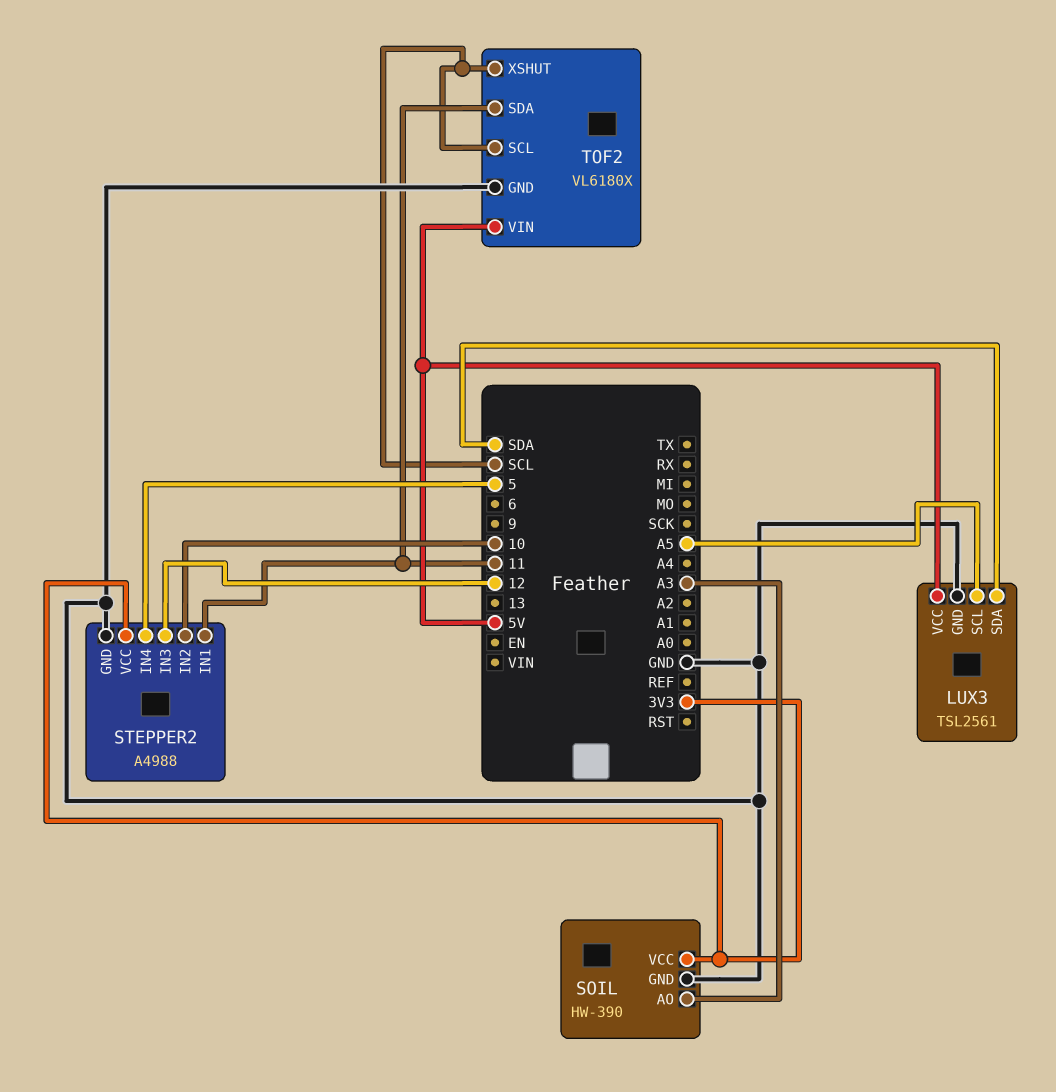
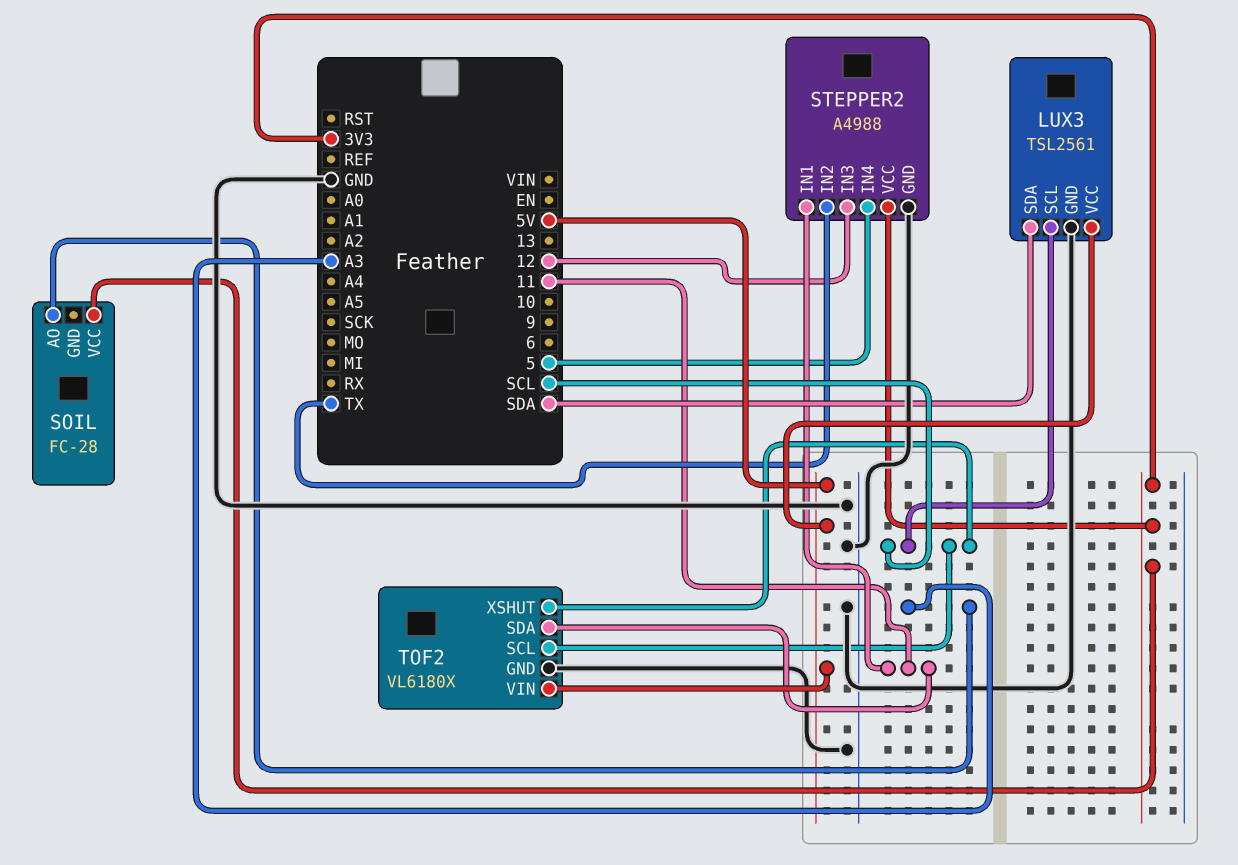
LUX3 pin SCL: A5 -> SCL
SOIL: HW-390 -> FC-28
SOIL pin GND: GND -> none
STEPPER2 pin IN2: 10 -> TX

